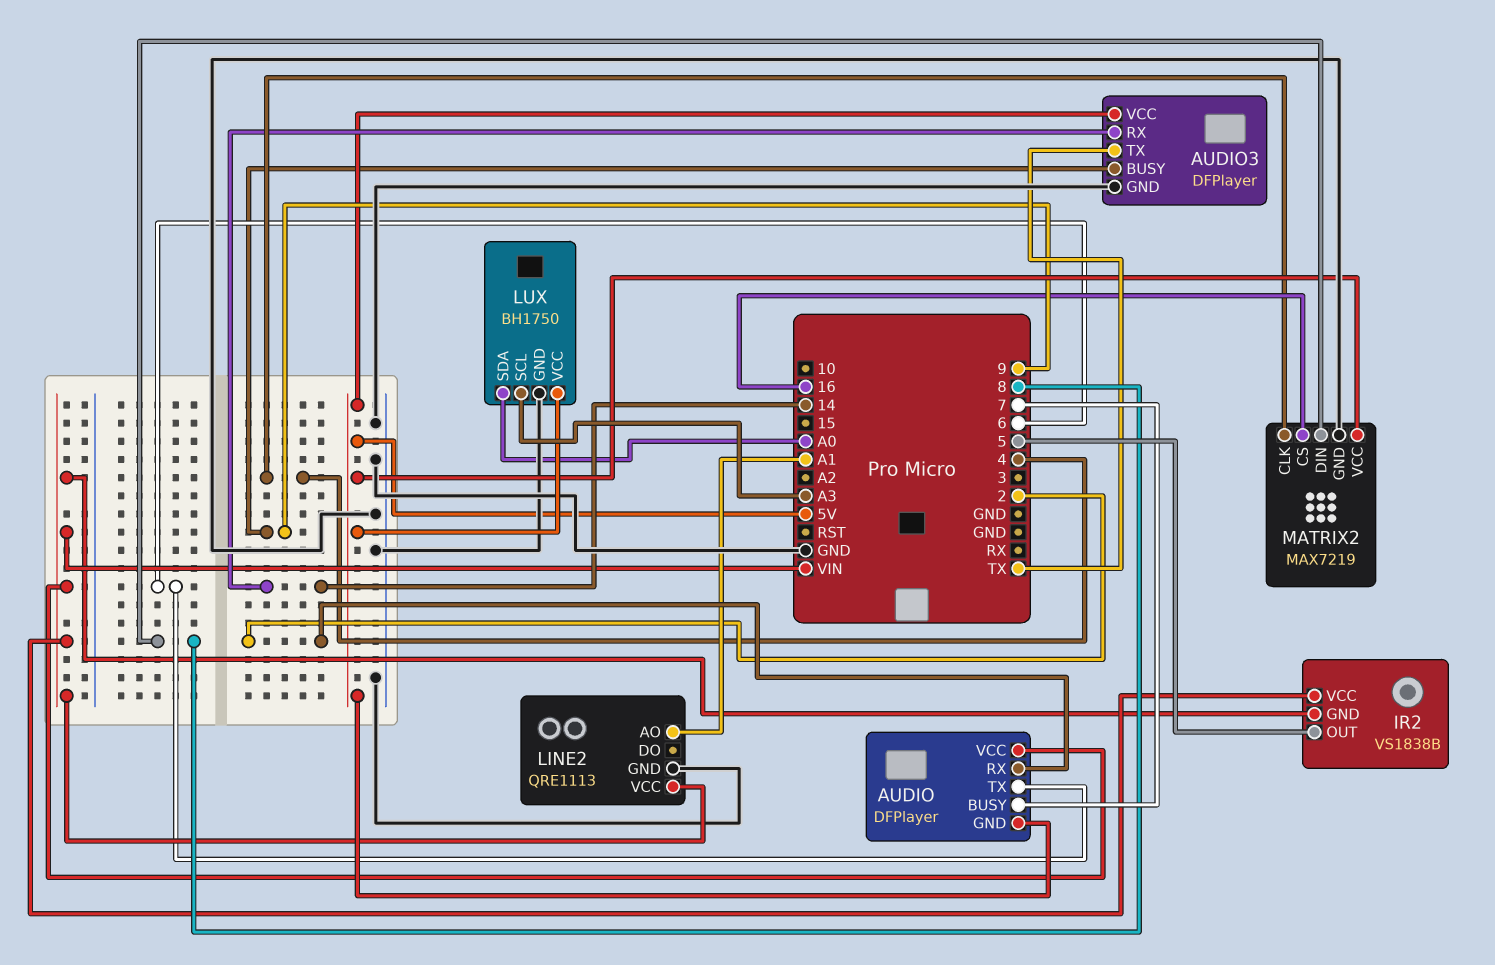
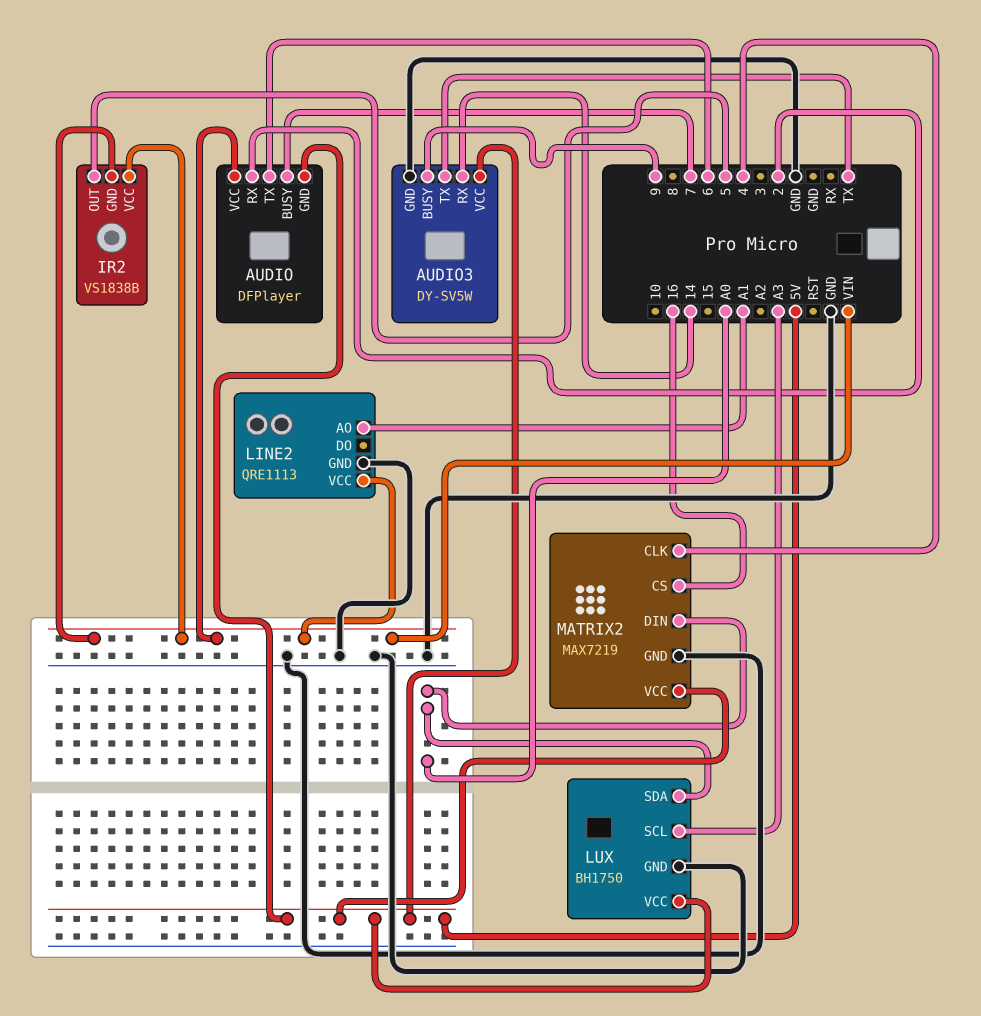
AUDIO3: DFPlayer -> DY-SV5W
MATRIX2 pin DIN: 8 -> A0

